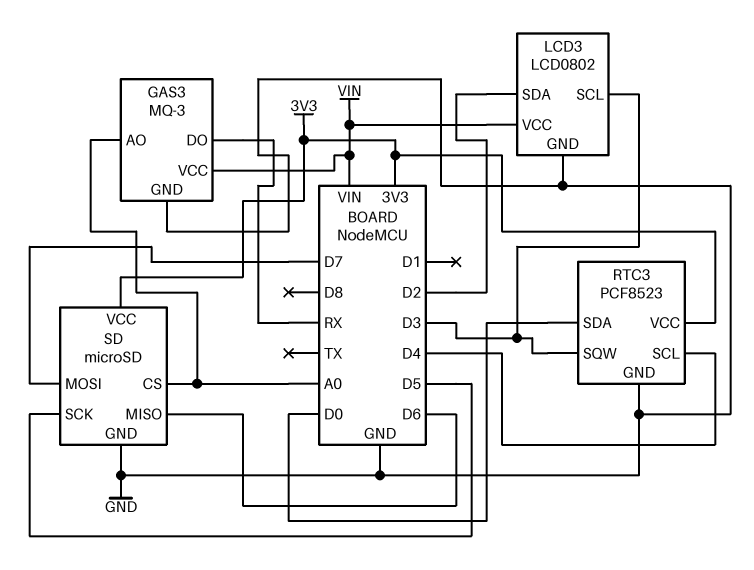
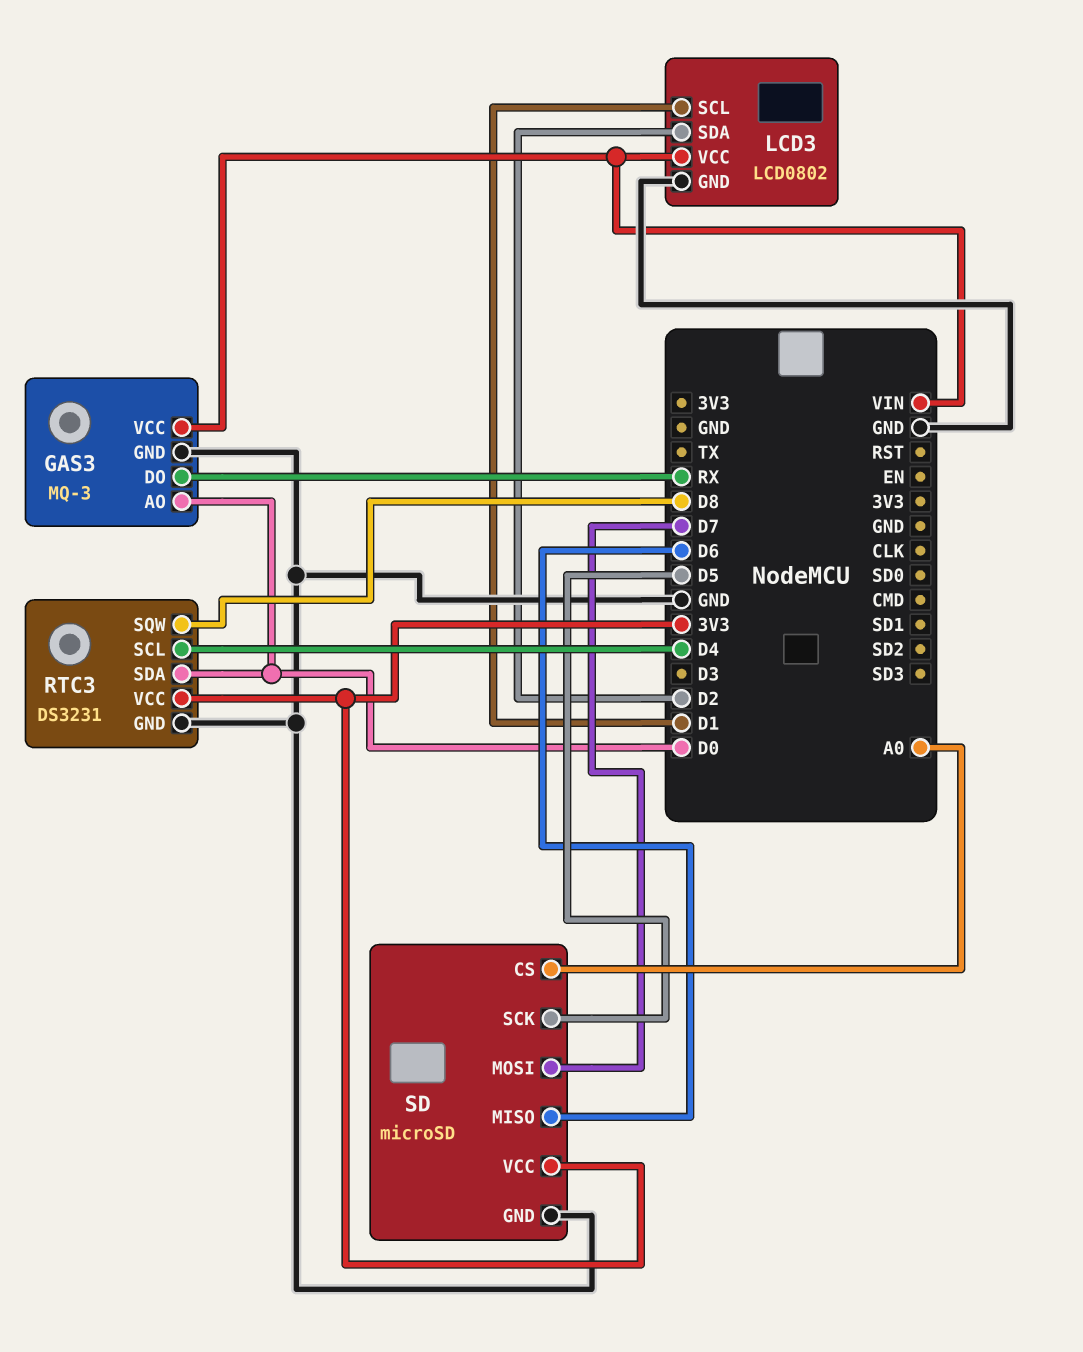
GAS3 pin AO: A0 -> D0
LCD3 pin SCL: D3 -> D1
RTC3: PCF8523 -> DS3231
RTC3 pin SQW: D3 -> D8

